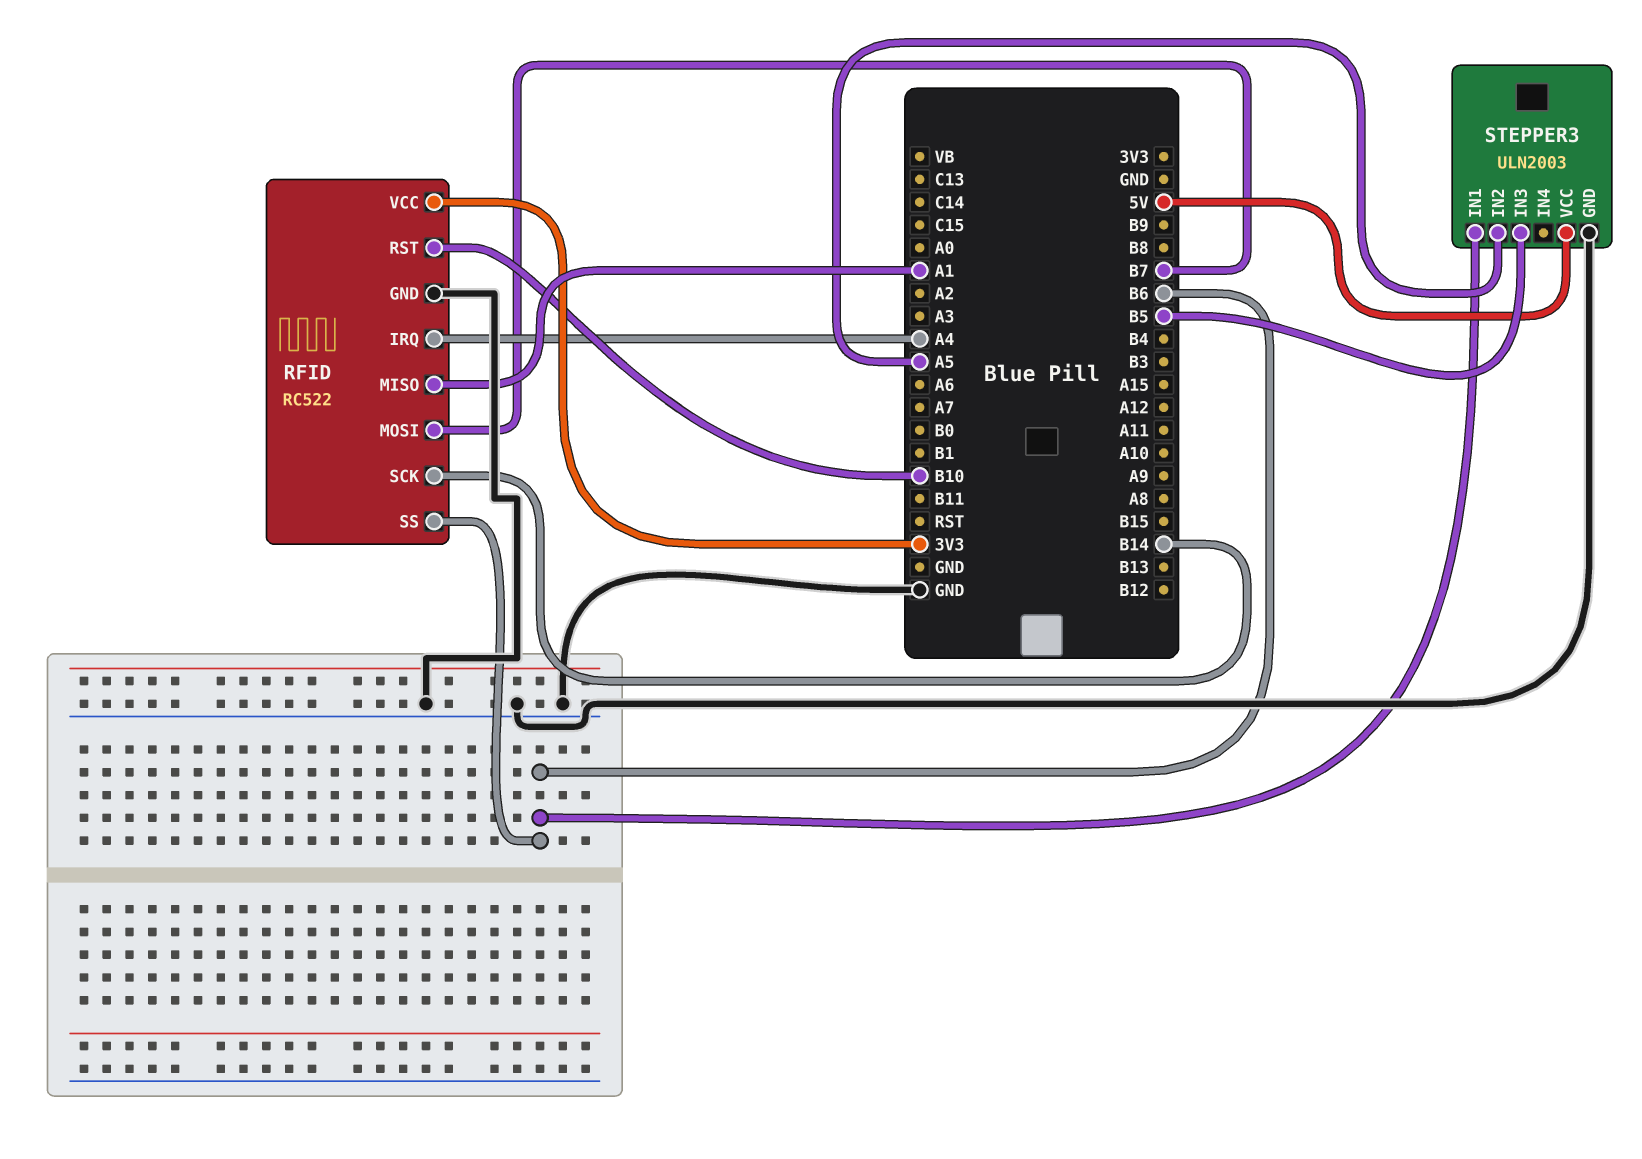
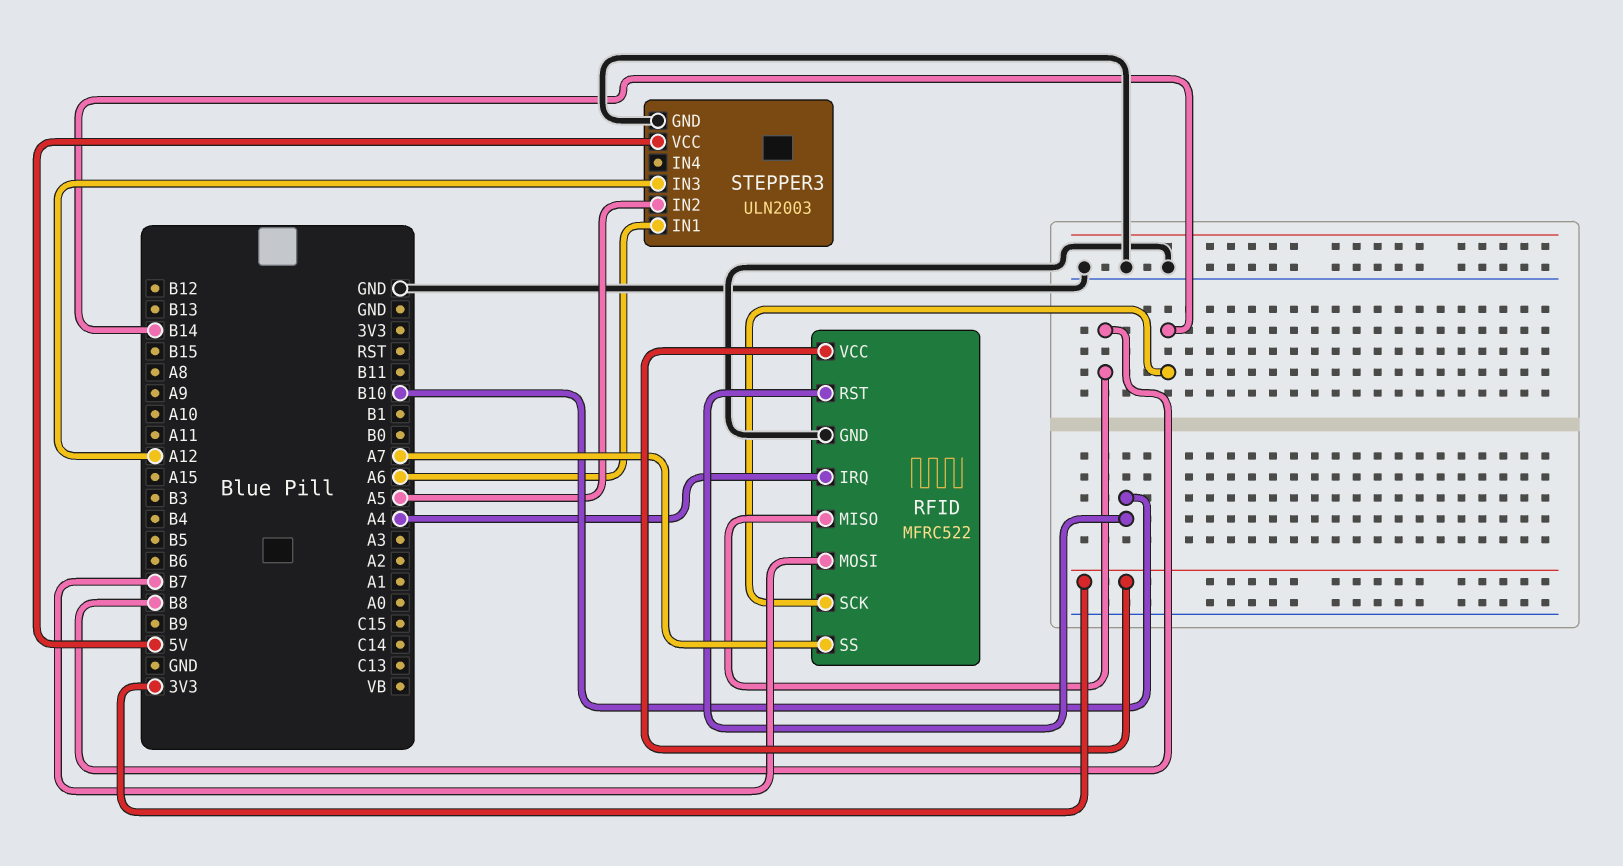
RFID: RC522 -> MFRC522
RFID pin MISO: A1 -> B8
RFID pin SS: B6 -> A7
STEPPER3 pin IN1: B6 -> A6
STEPPER3 pin IN3: B5 -> A12

